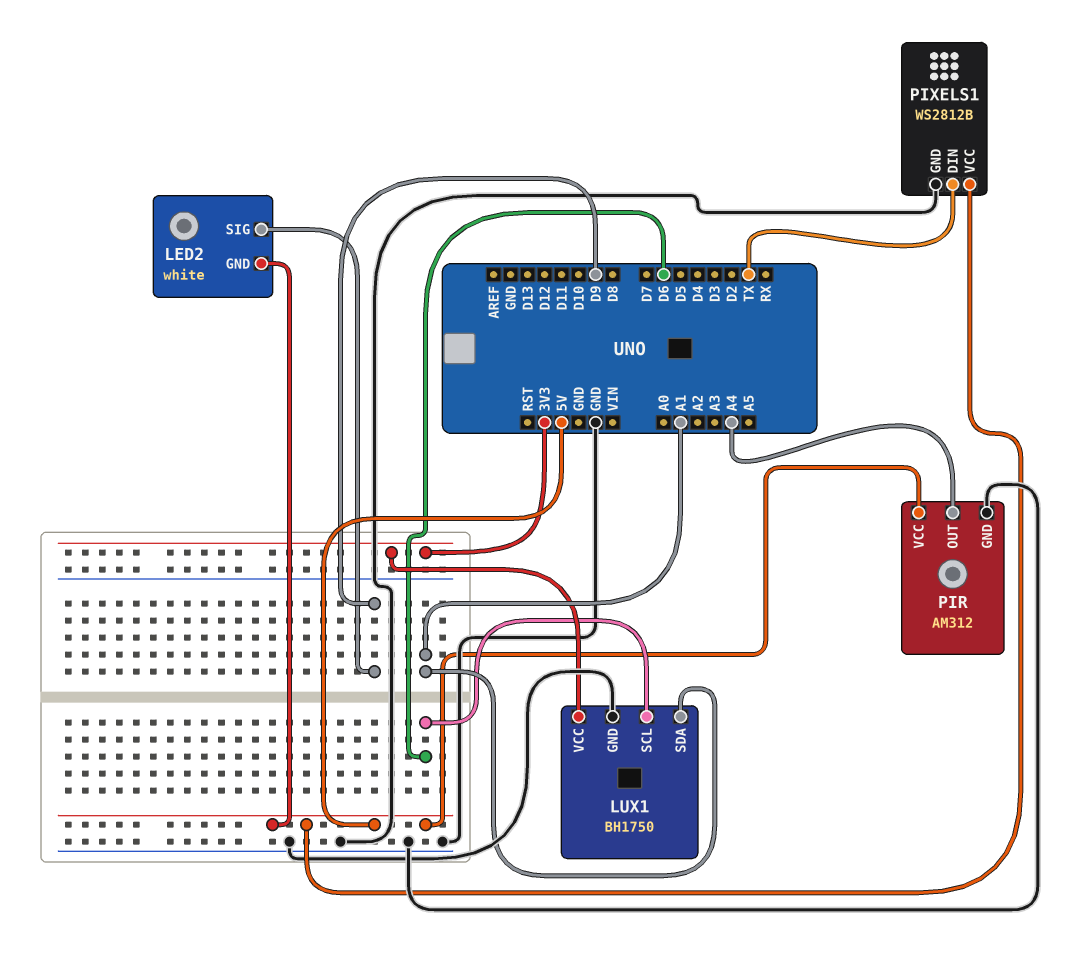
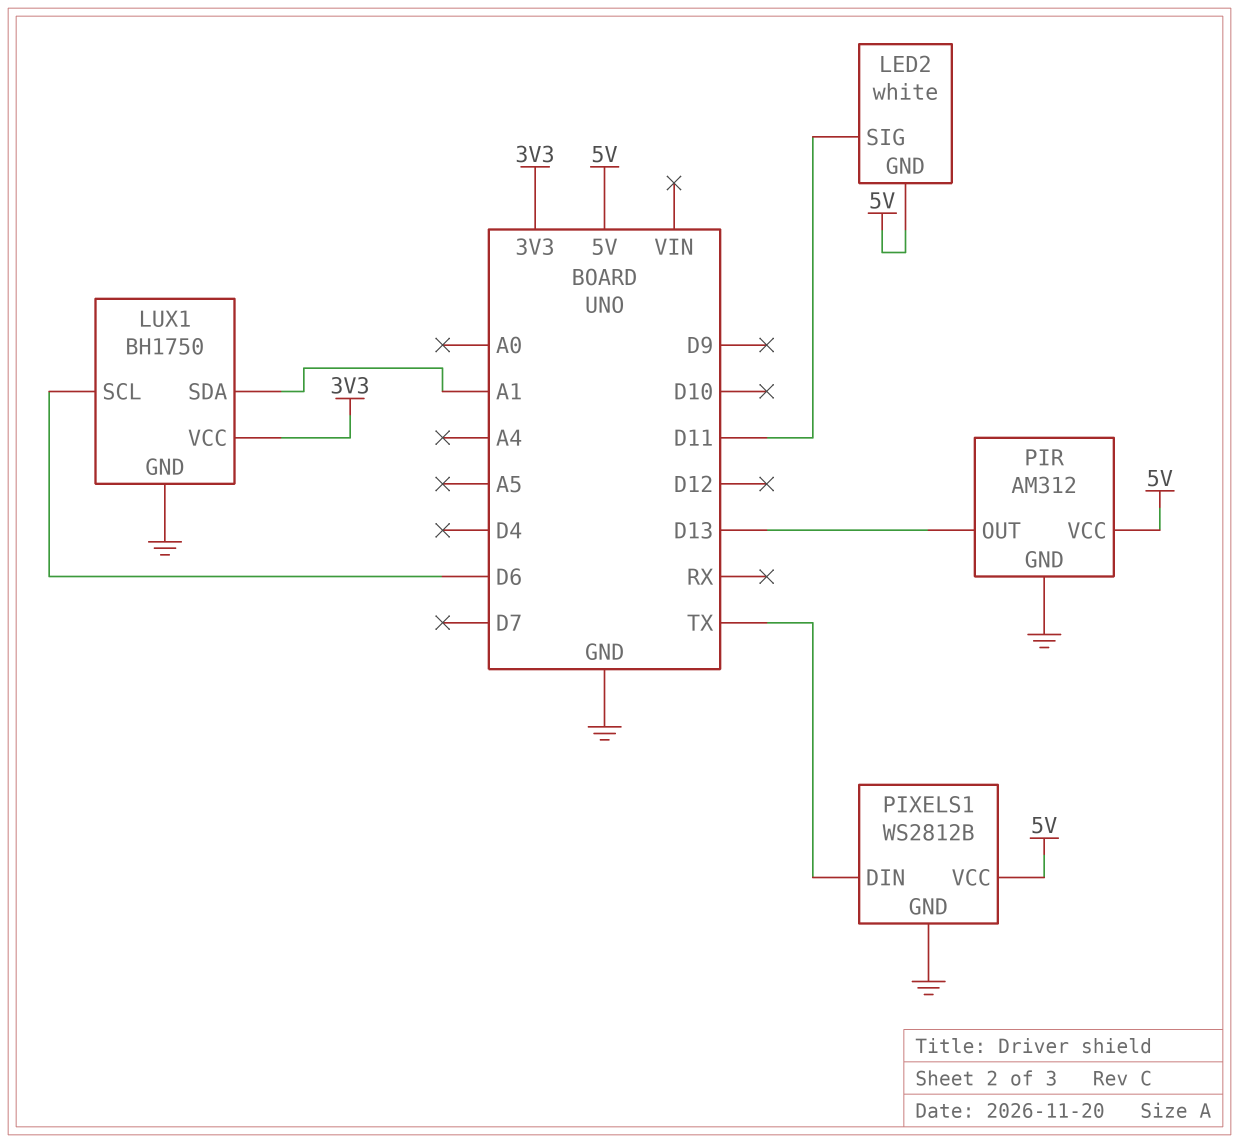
LED2 pin SIG: D9 -> D11
PIR pin OUT: A4 -> D13

